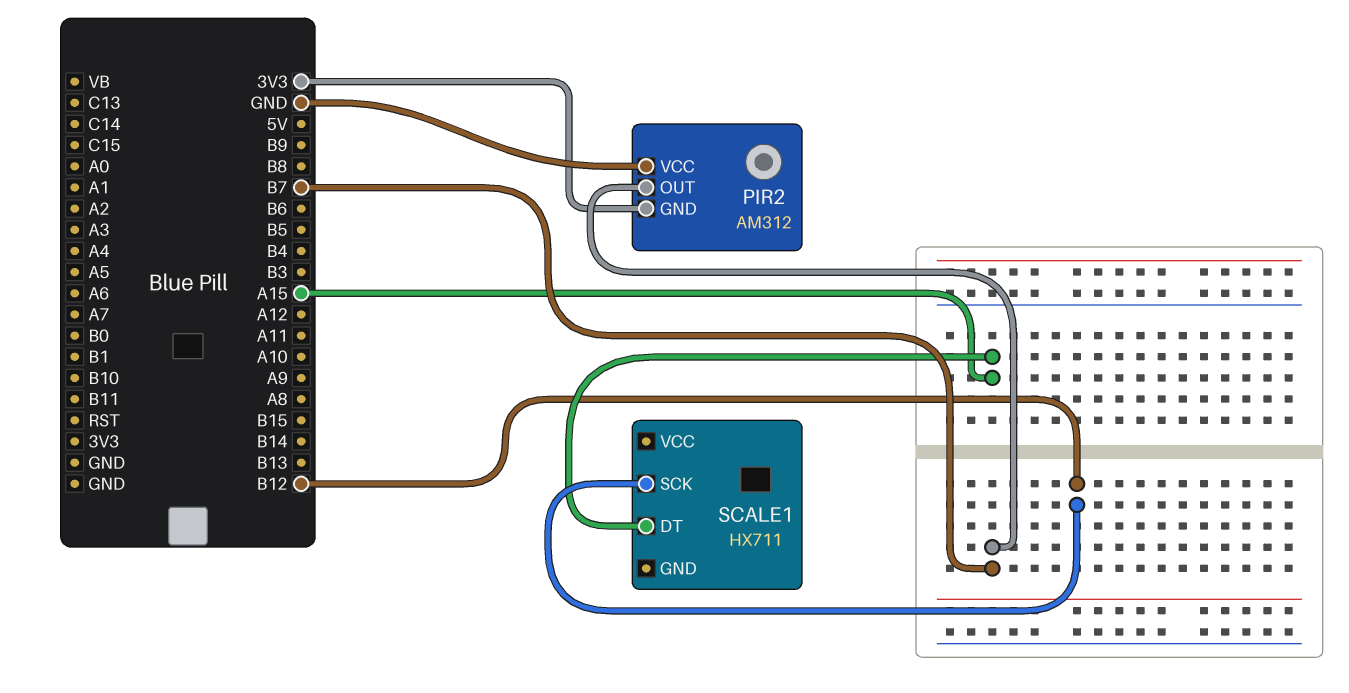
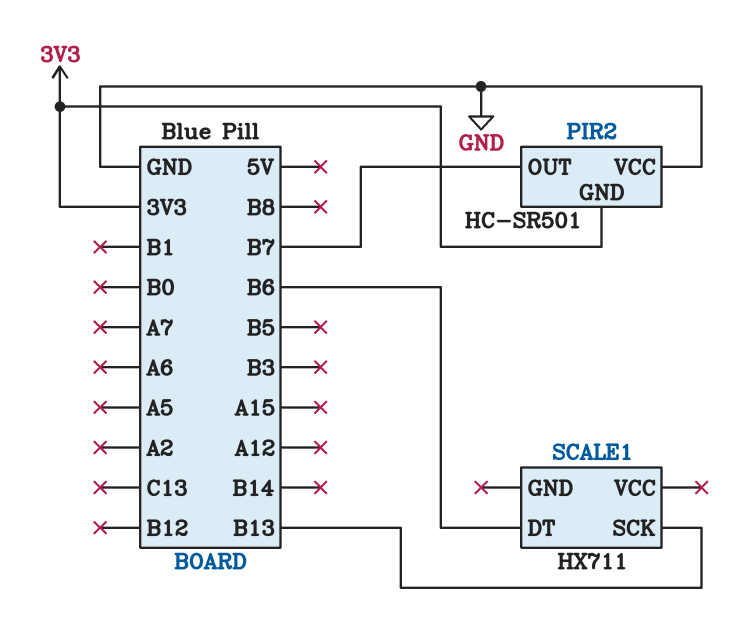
PIR2: AM312 -> HC-SR501
SCALE1 pin DT: A15 -> B6
SCALE1 pin SCK: B12 -> B13

